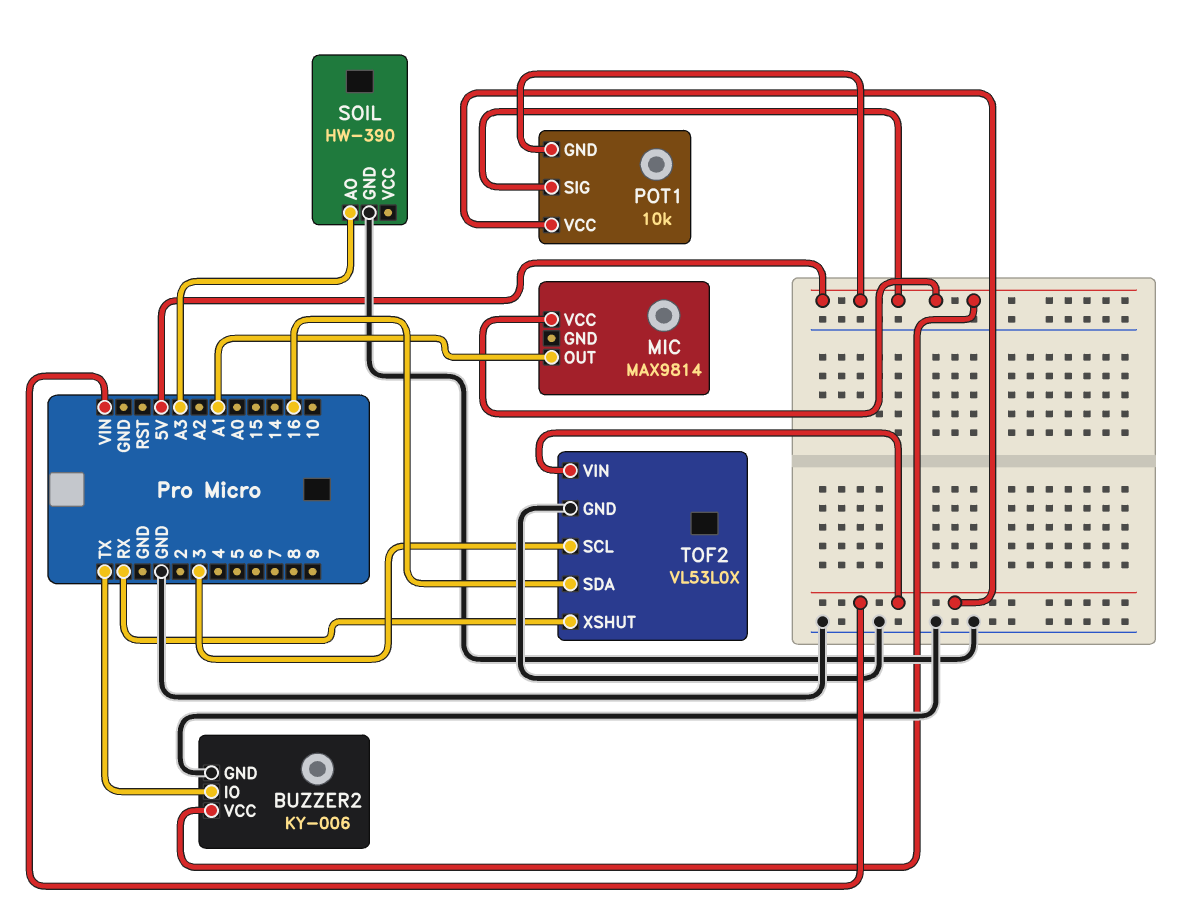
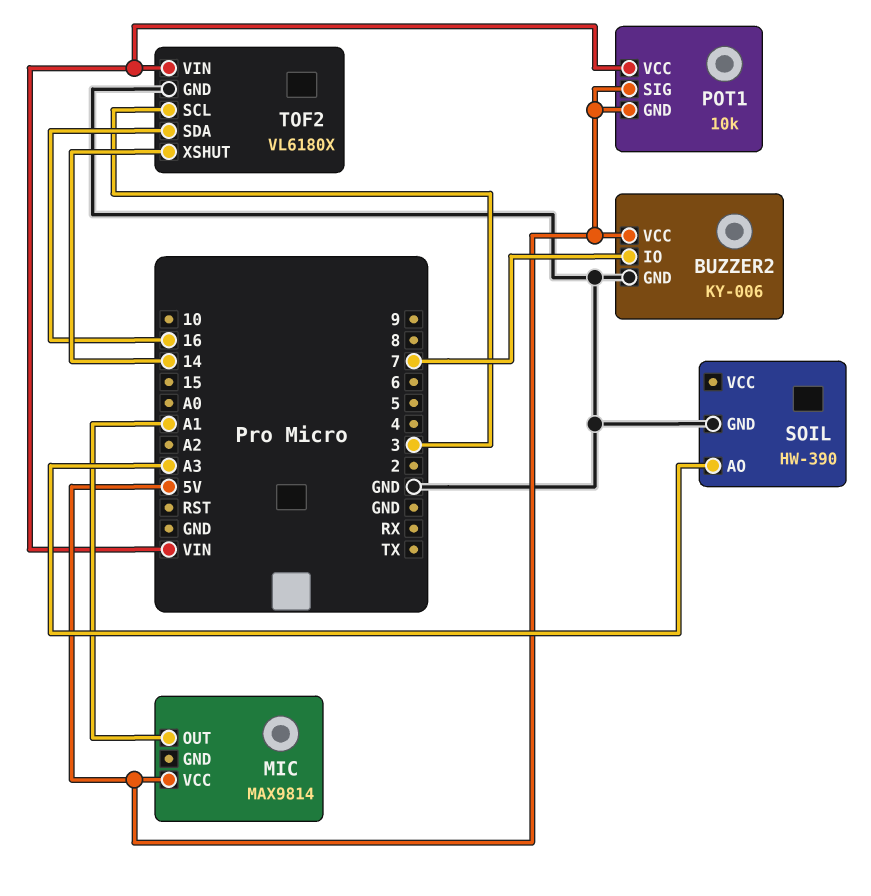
BUZZER2 pin IO: TX -> 7
TOF2: VL53L0X -> VL6180X
TOF2 pin XSHUT: RX -> 14

